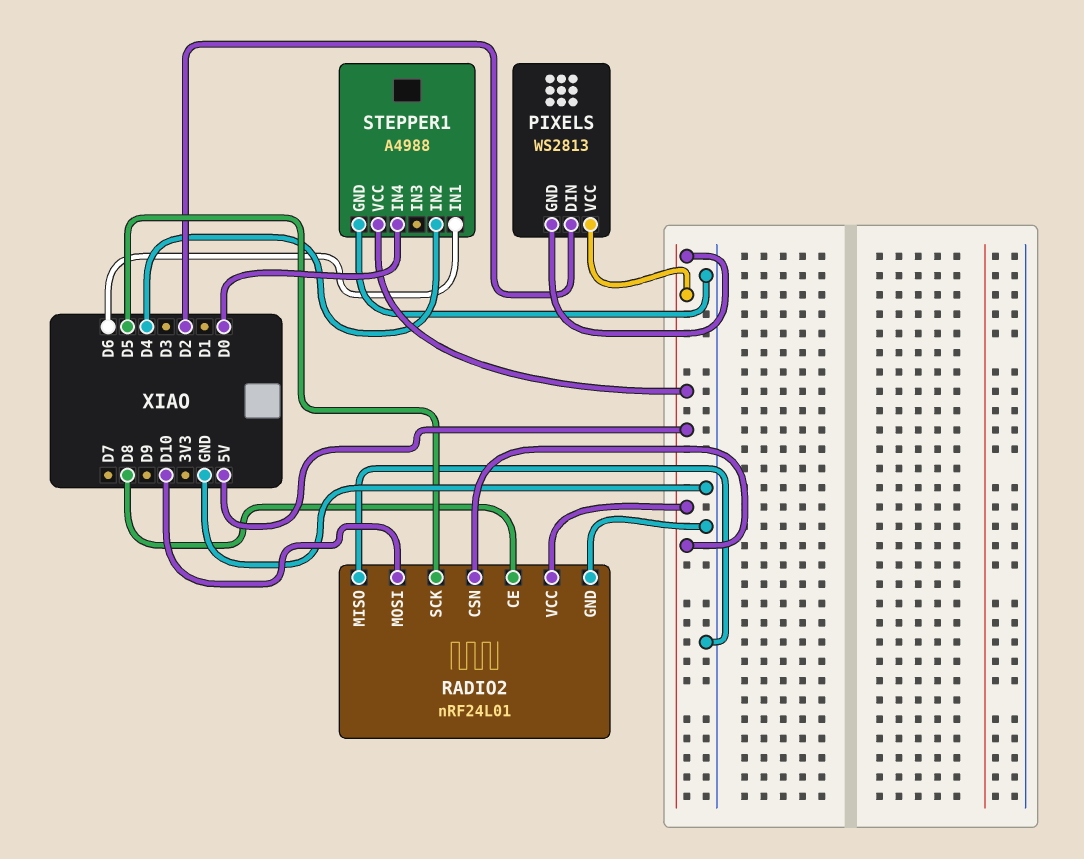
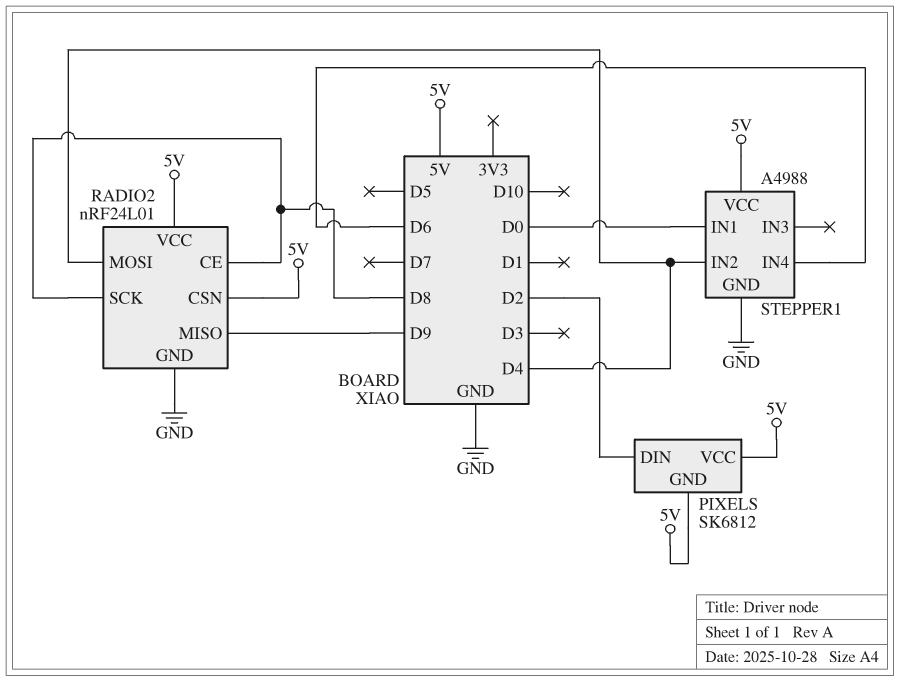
PIXELS: WS2813 -> SK6812
RADIO2 pin MISO: GND -> D9
RADIO2 pin MOSI: D10 -> D4
RADIO2 pin SCK: D5 -> D8
STEPPER1 pin IN1: D6 -> D0
STEPPER1 pin IN4: D0 -> D6

